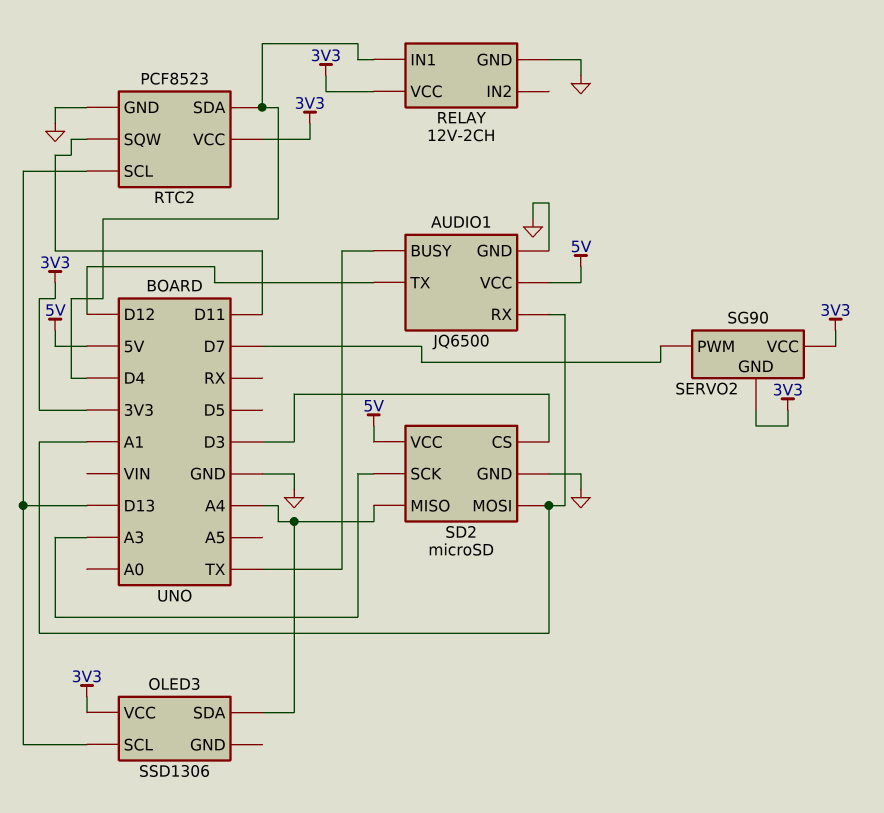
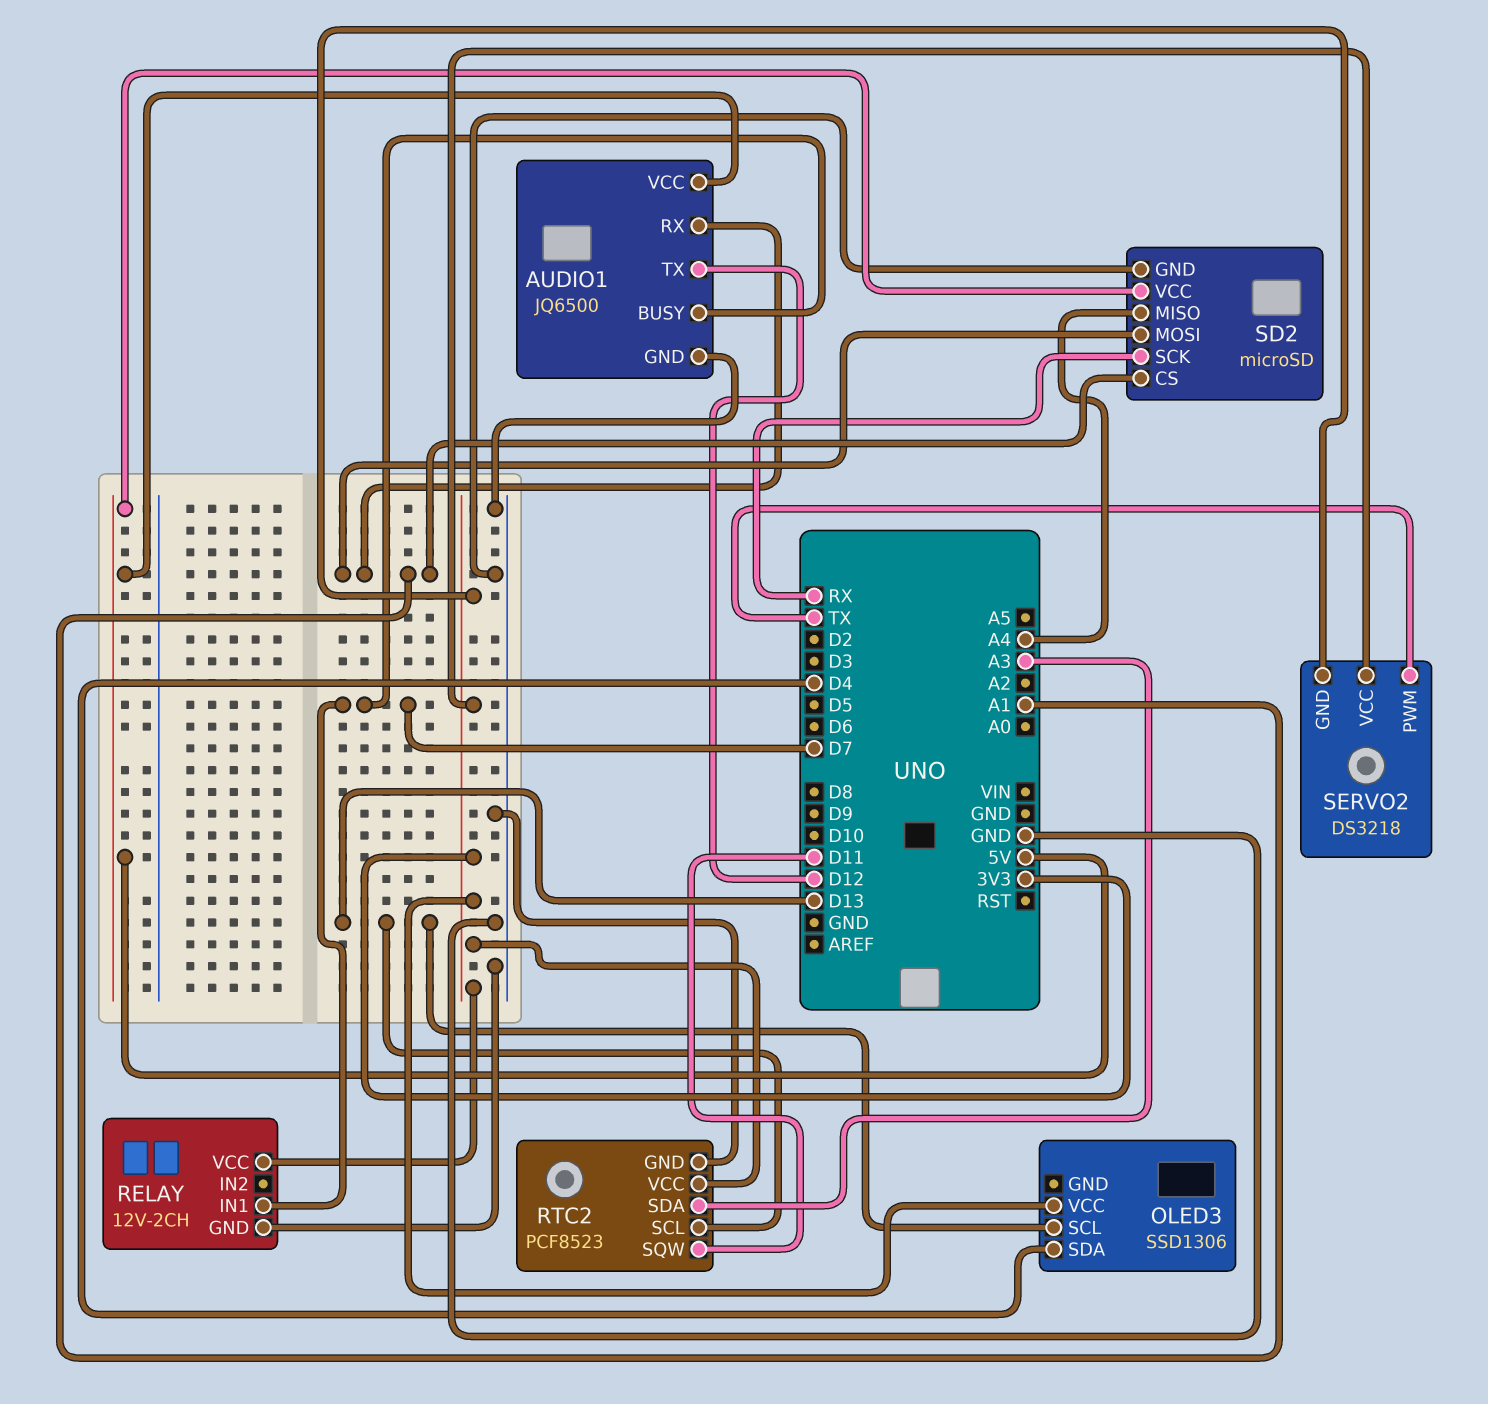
AUDIO1 pin BUSY: TX -> D7
OLED3 pin SDA: A4 -> D4
RELAY pin IN1: D4 -> D7
RTC2 pin SDA: D4 -> A3
SD2 pin CS: D3 -> A1
SD2 pin SCK: A3 -> RX
SERVO2: SG90 -> DS3218
SERVO2 pin PWM: D7 -> TX

